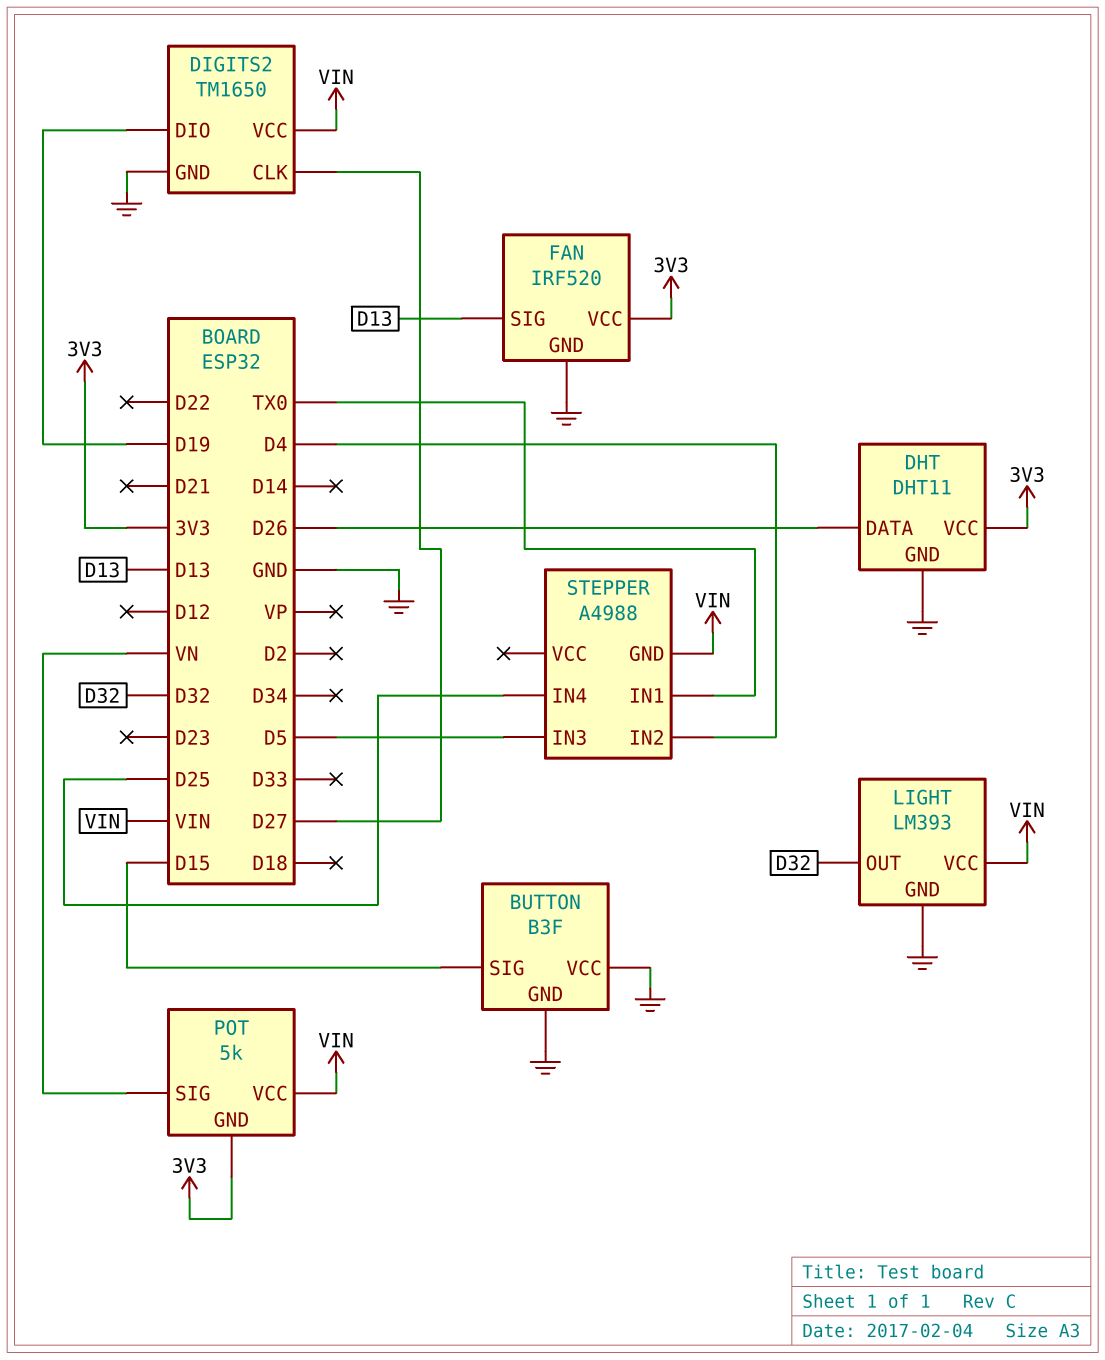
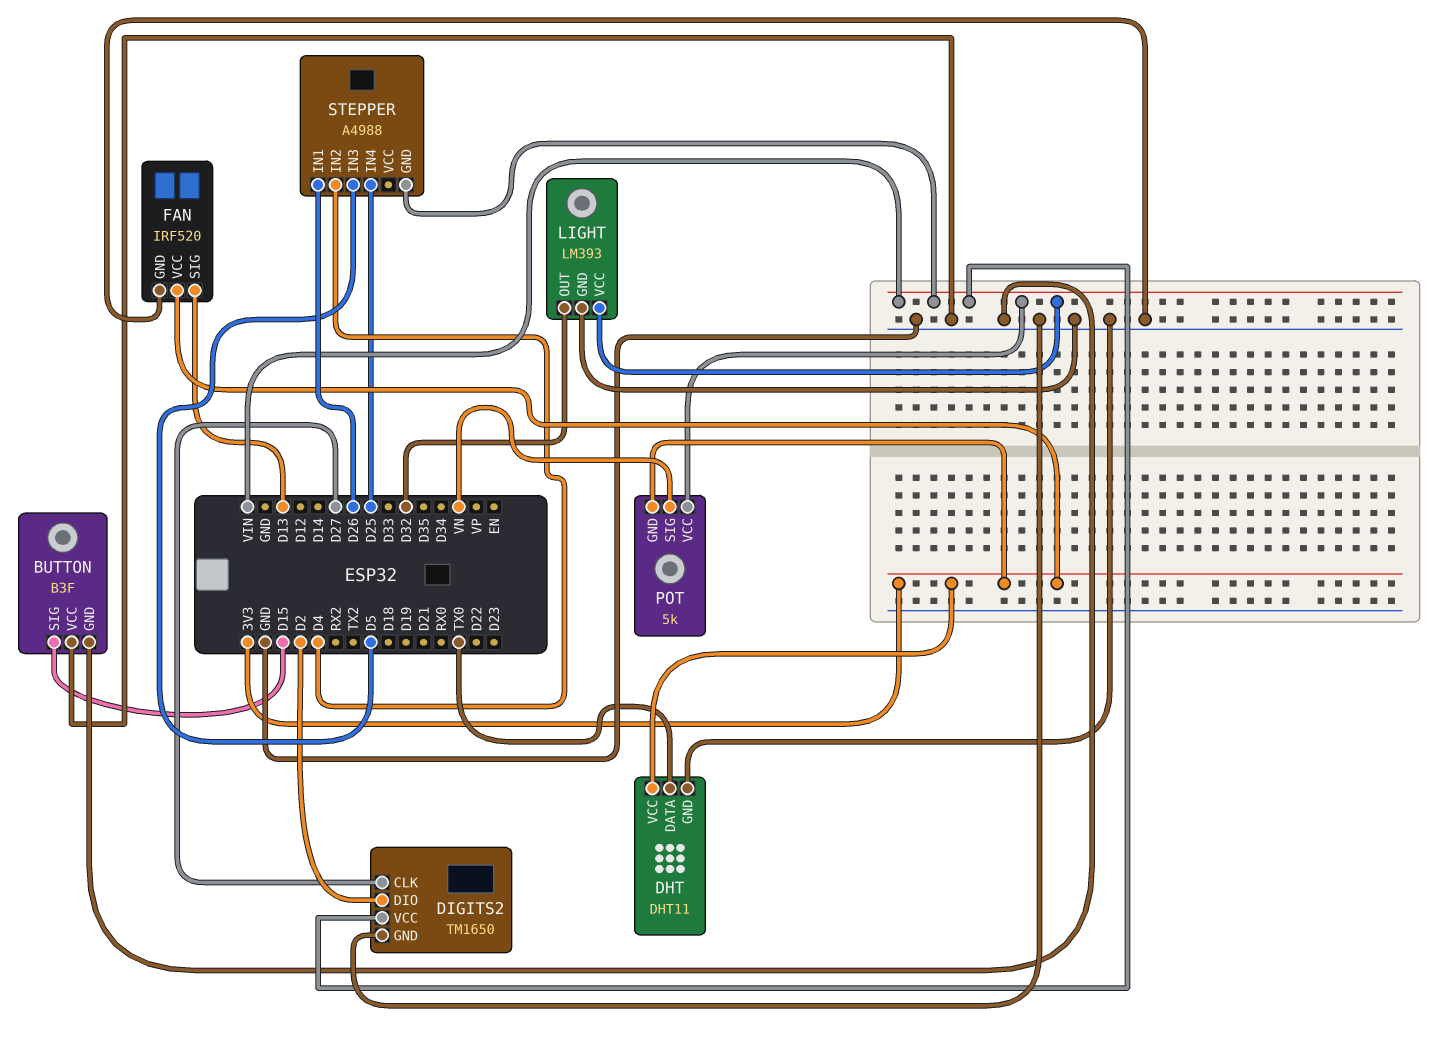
DHT pin DATA: D26 -> TX0
DIGITS2 pin DIO: D19 -> D2
STEPPER pin IN1: TX0 -> D26

